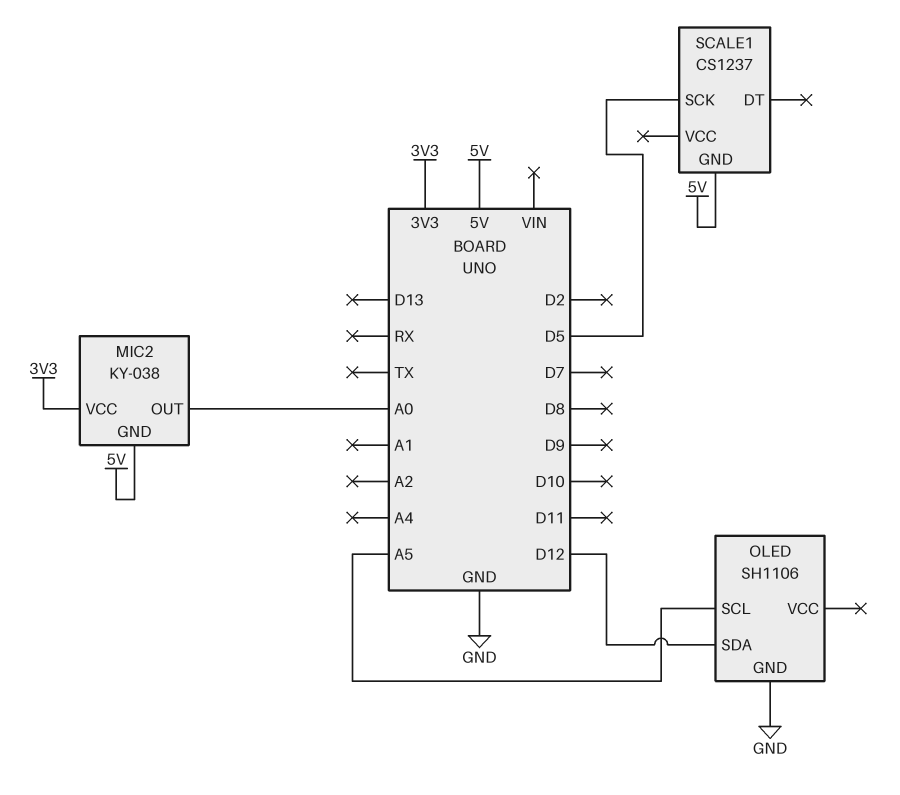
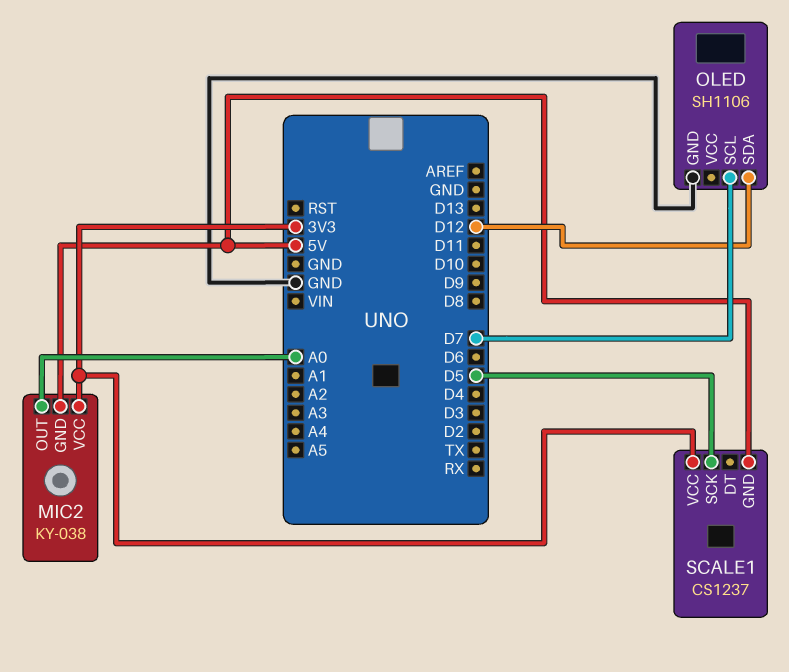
OLED pin SCL: A5 -> D7
SCALE1 pin VCC: none -> 3V3

